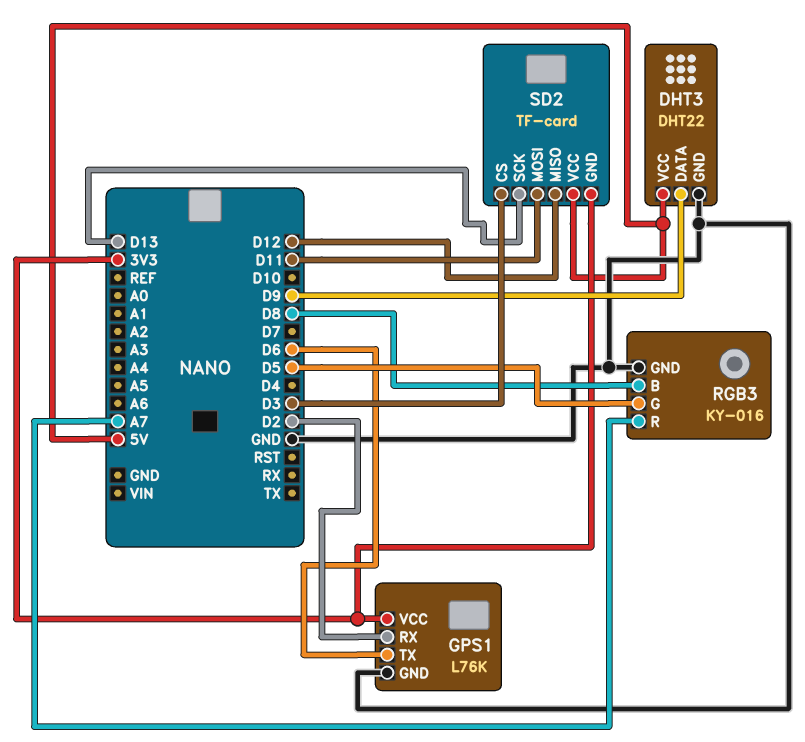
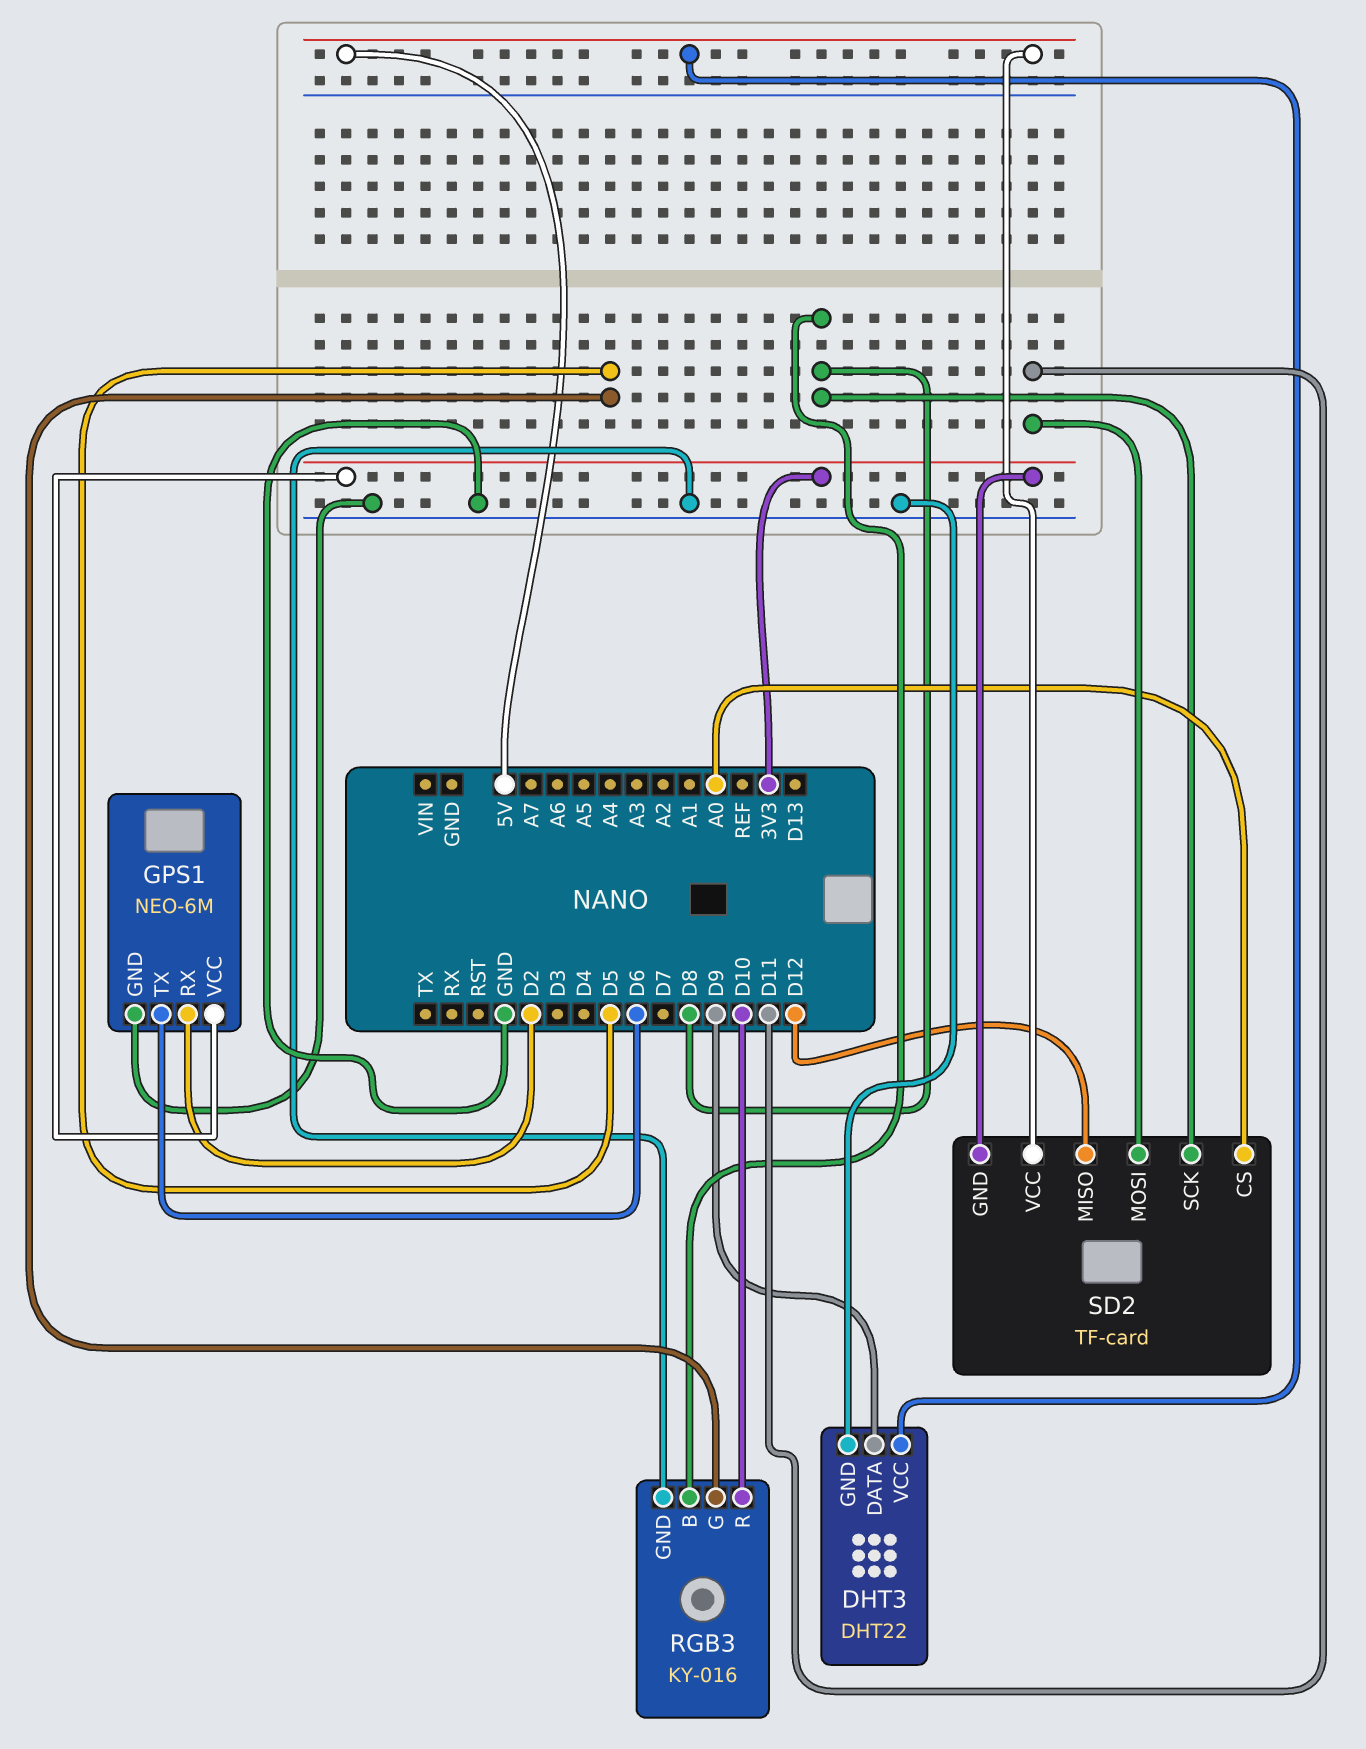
GPS1: L76K -> NEO-6M
RGB3 pin R: A7 -> D10
SD2 pin CS: D3 -> A0
SD2 pin SCK: D13 -> D8

